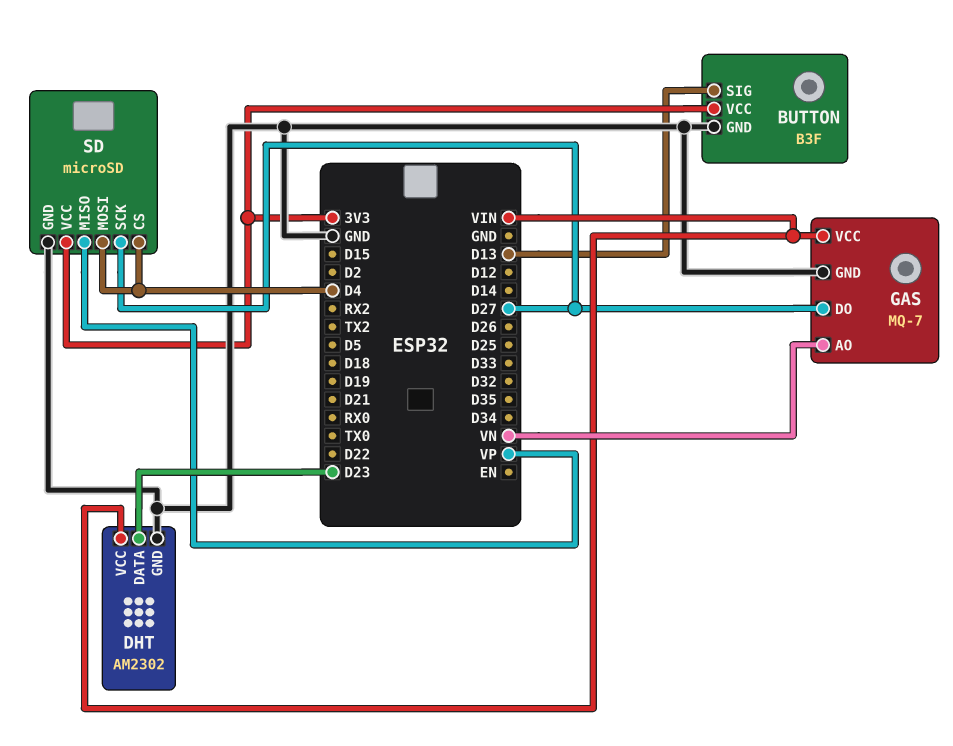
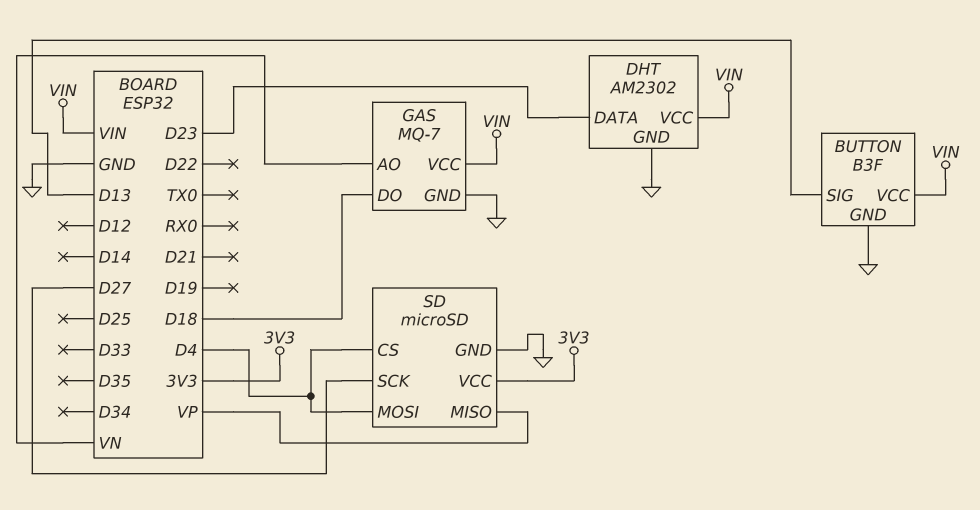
BUTTON pin VCC: 3V3 -> VIN
GAS pin DO: D27 -> D18

